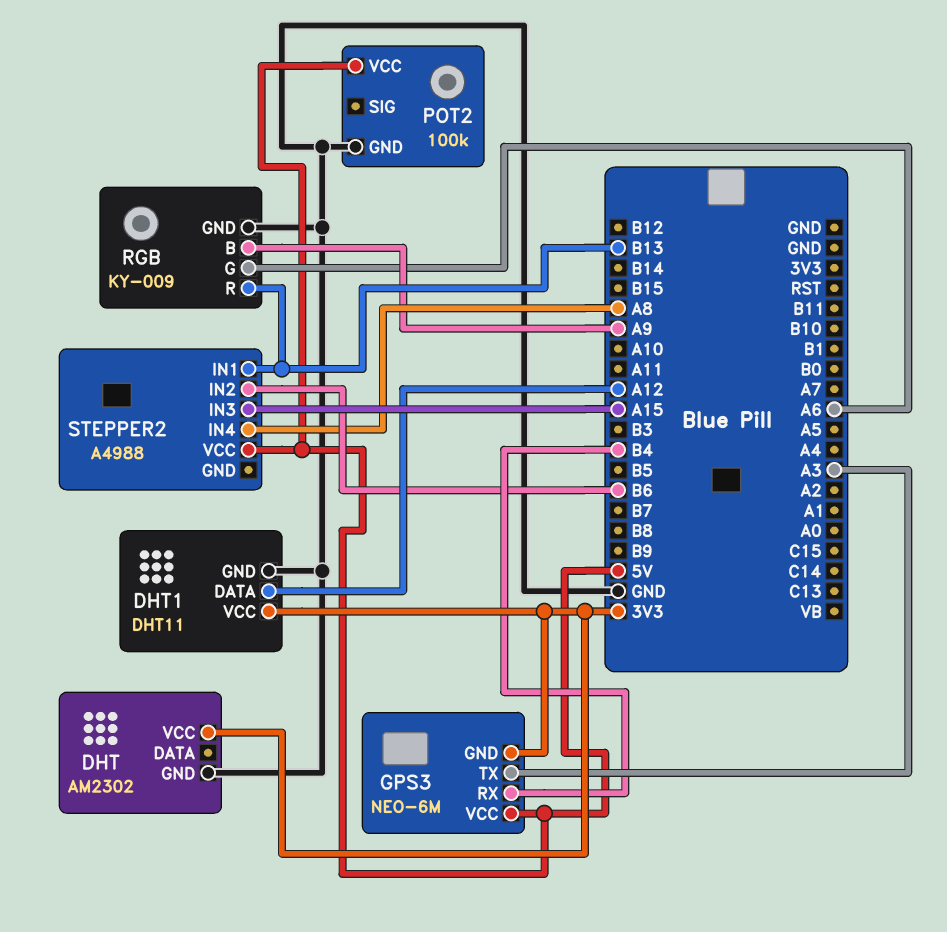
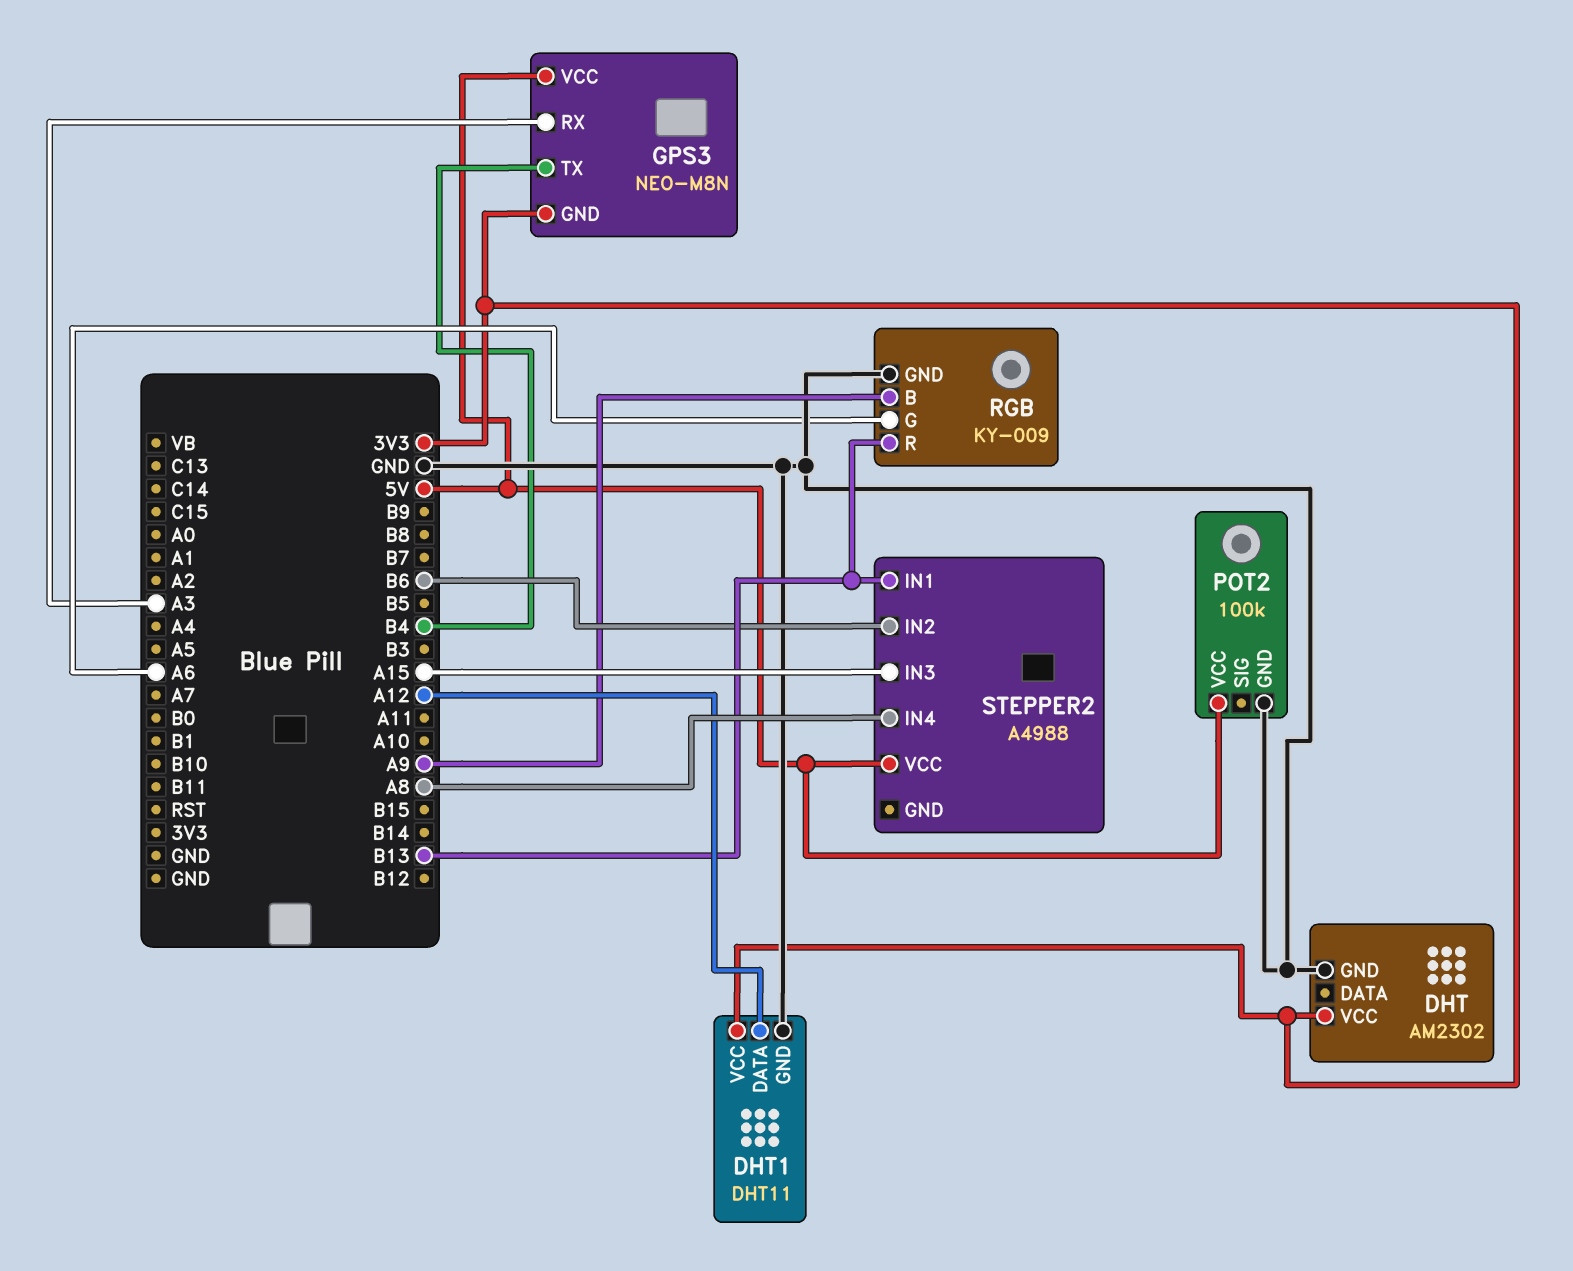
GPS3: NEO-6M -> NEO-M8N
GPS3 pin RX: B4 -> A3
GPS3 pin TX: A3 -> B4

